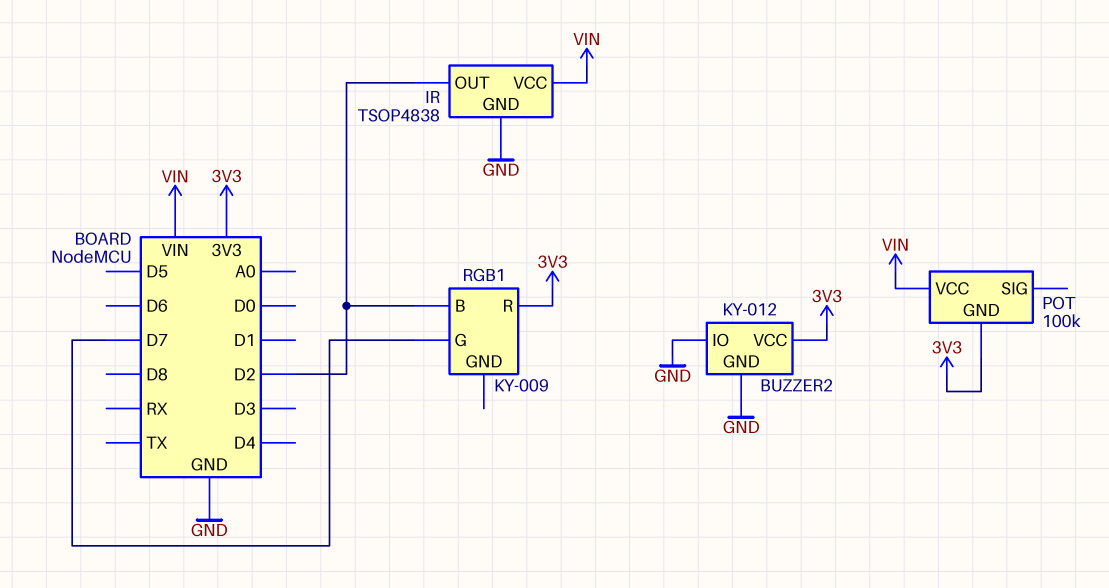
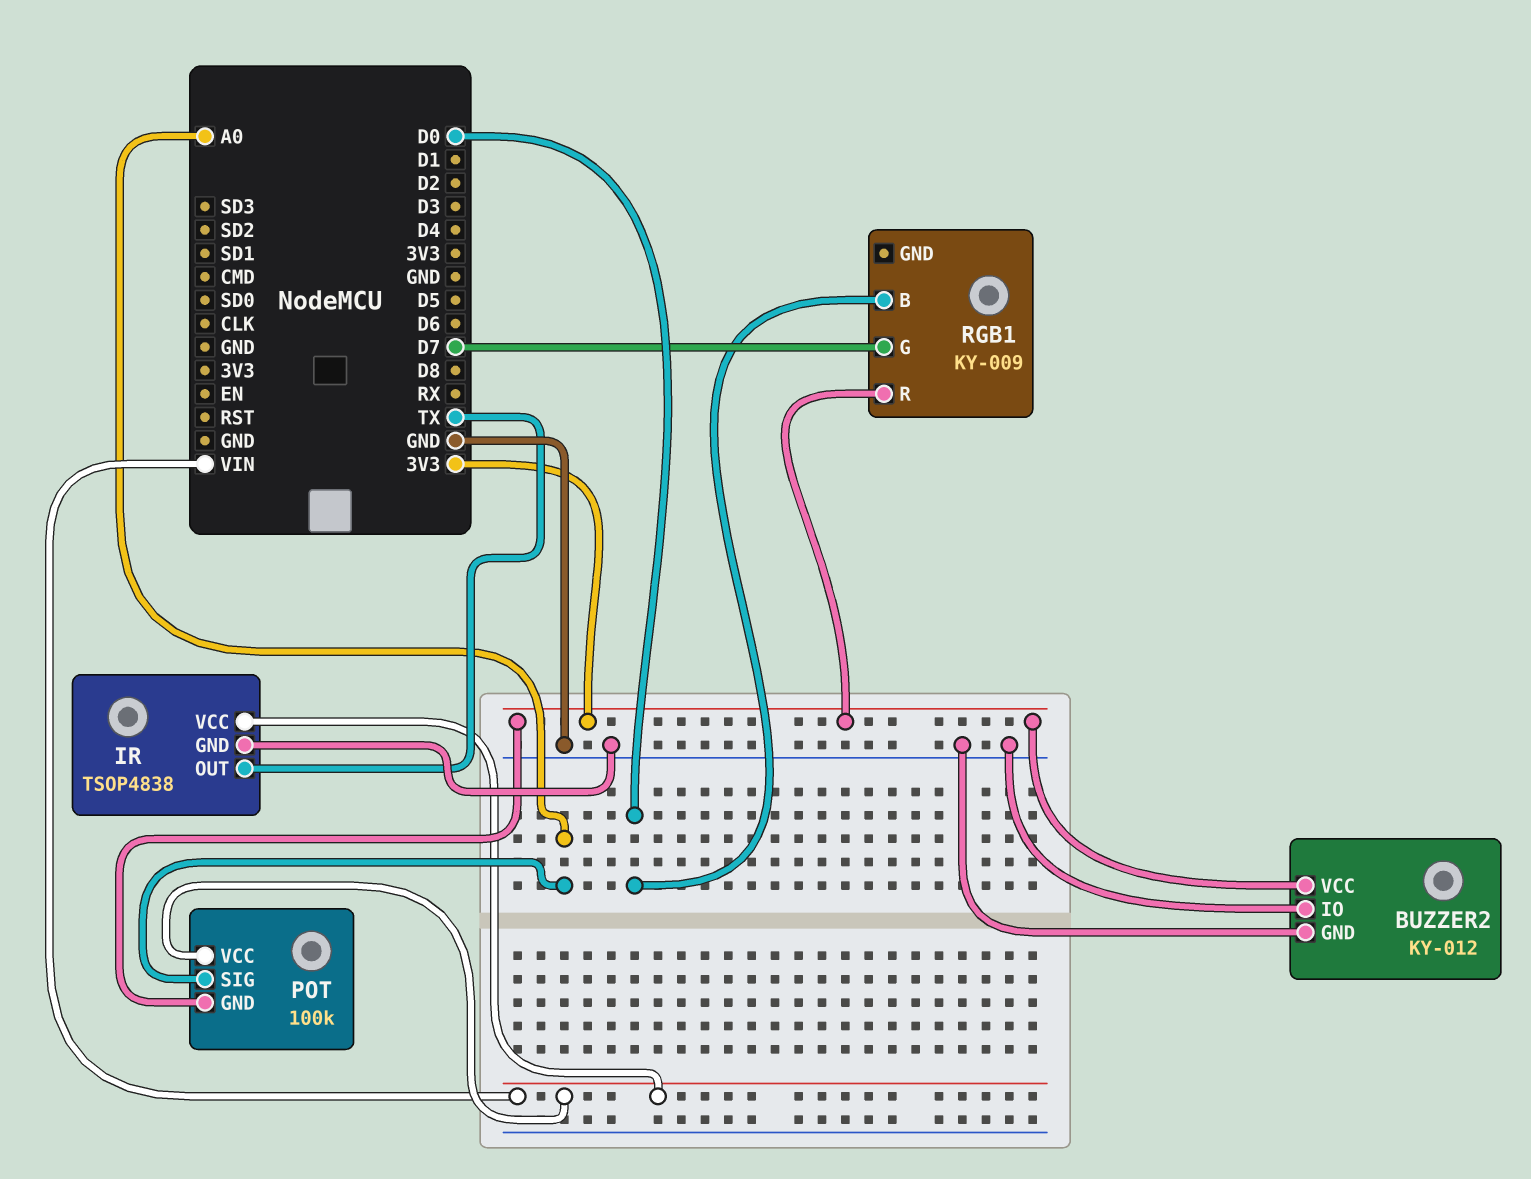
IR pin OUT: D2 -> TX
POT pin SIG: none -> A0
RGB1 pin B: D2 -> D0

